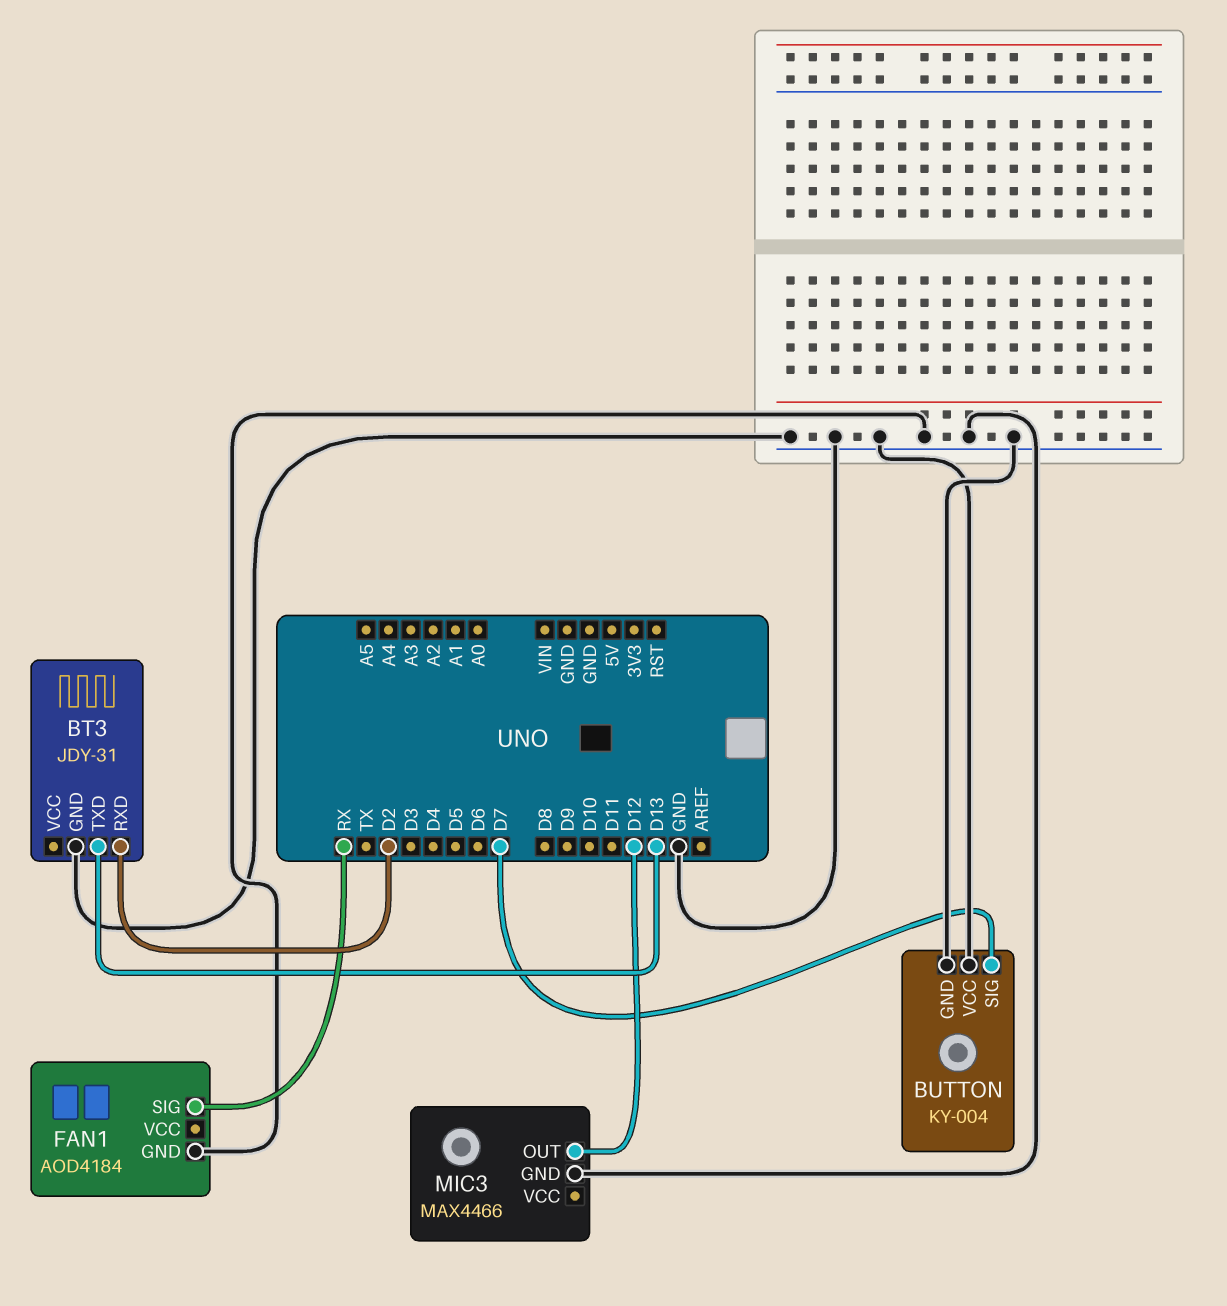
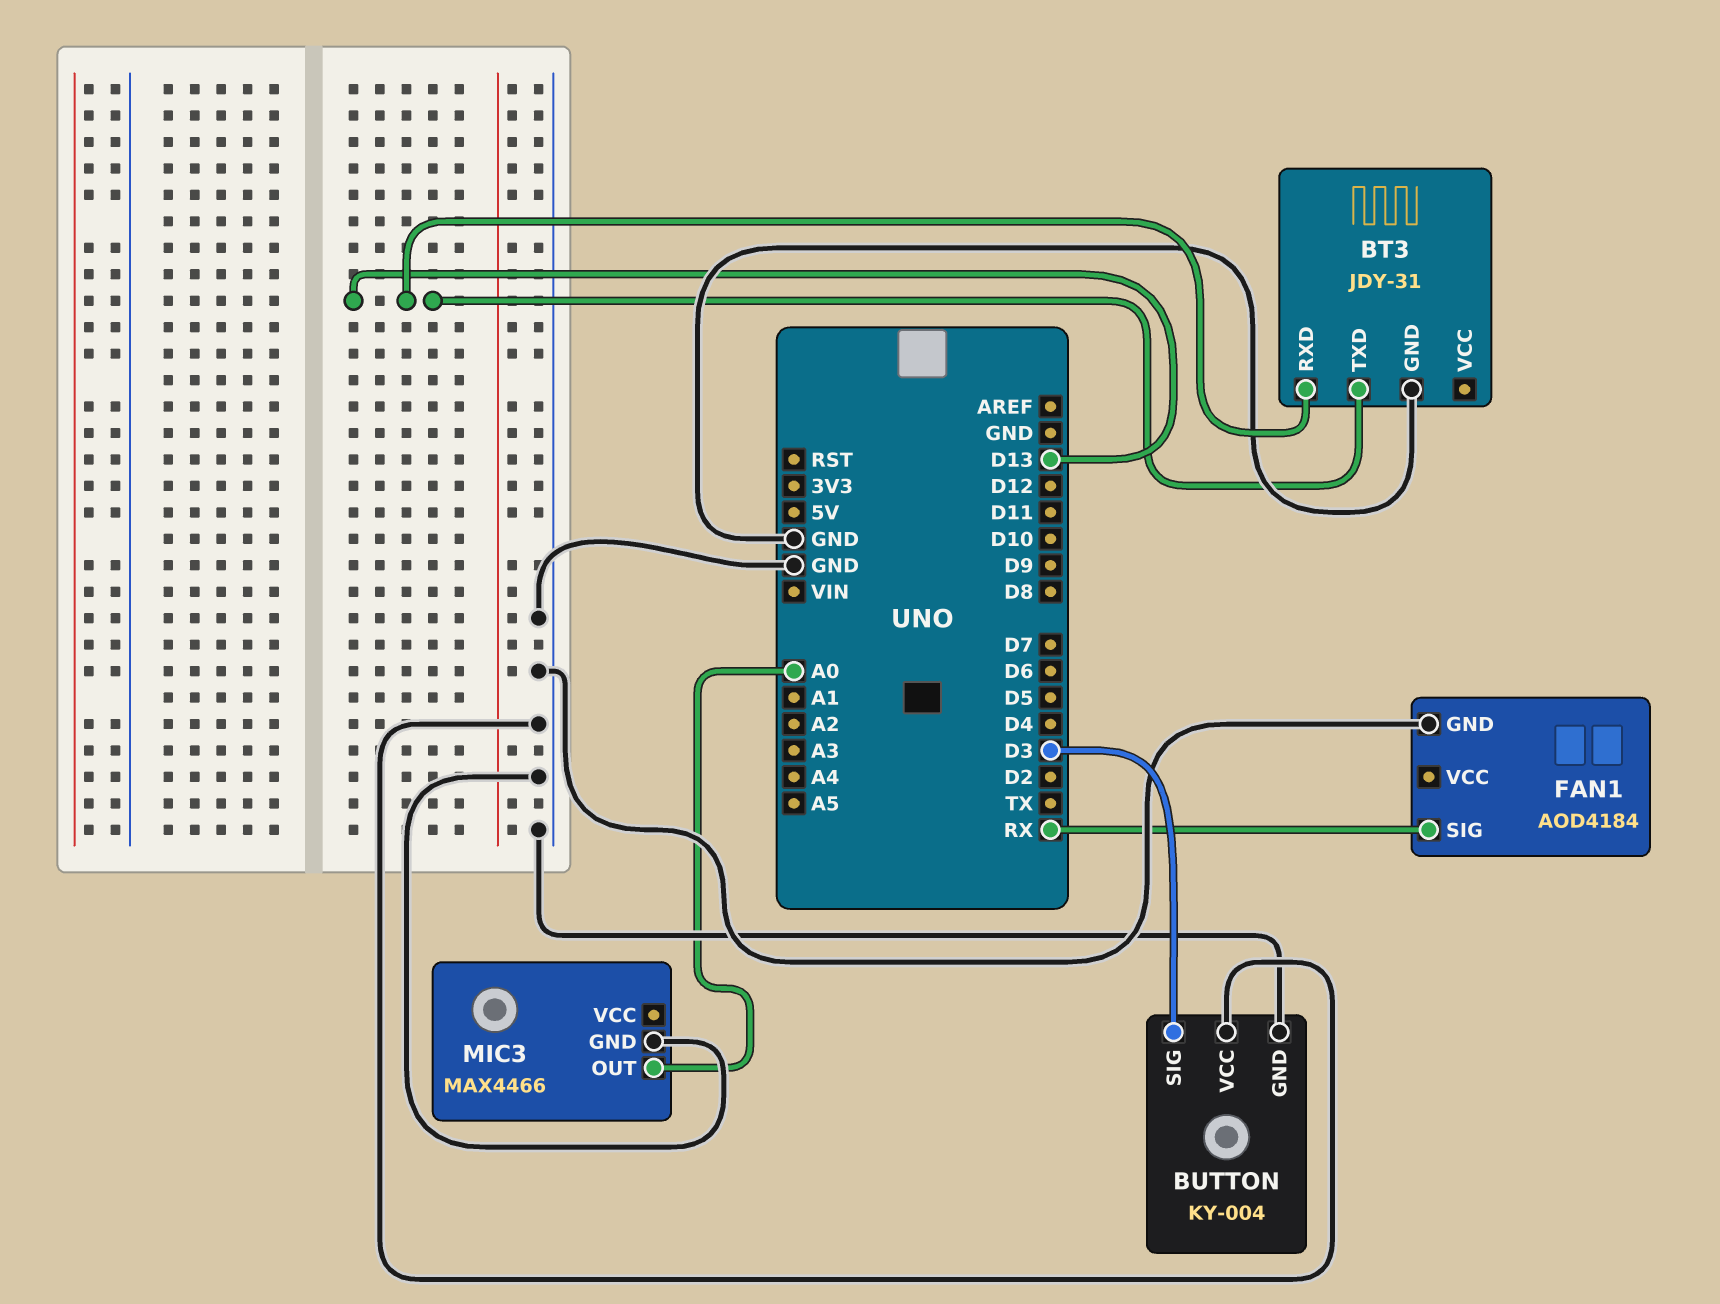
BT3 pin RXD: D2 -> D13
BUTTON pin SIG: D7 -> D3
MIC3 pin OUT: D12 -> A0

